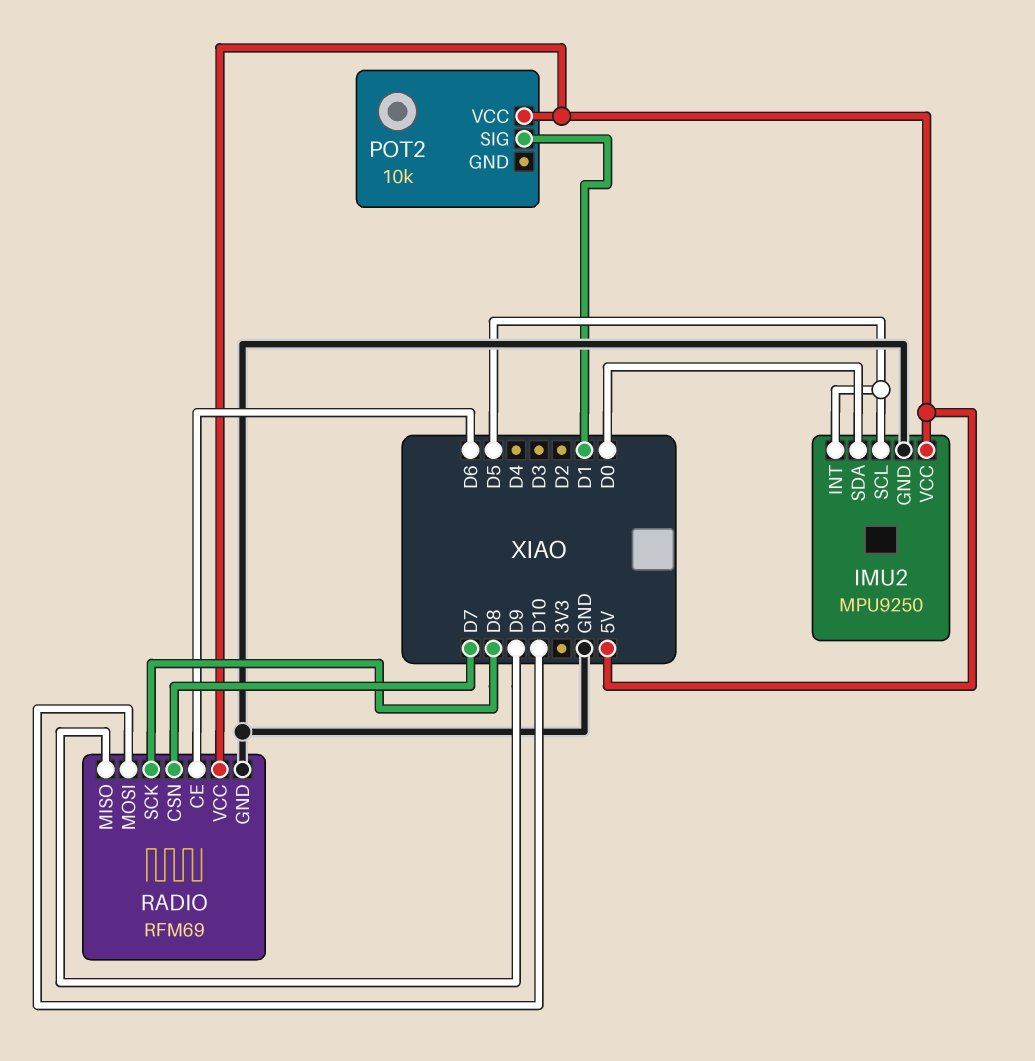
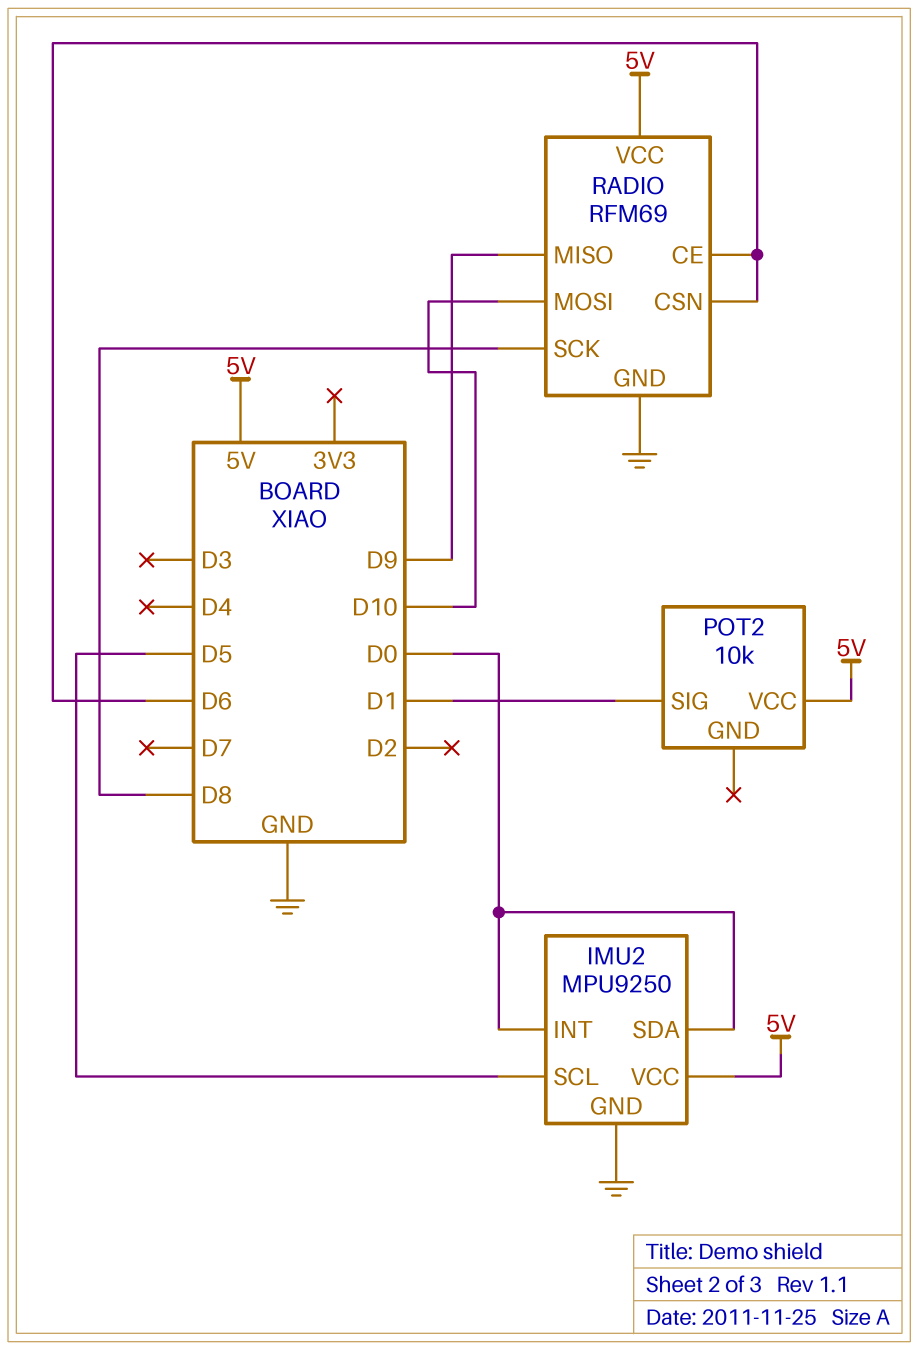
IMU2 pin INT: D5 -> D0
RADIO pin CSN: D7 -> D6

